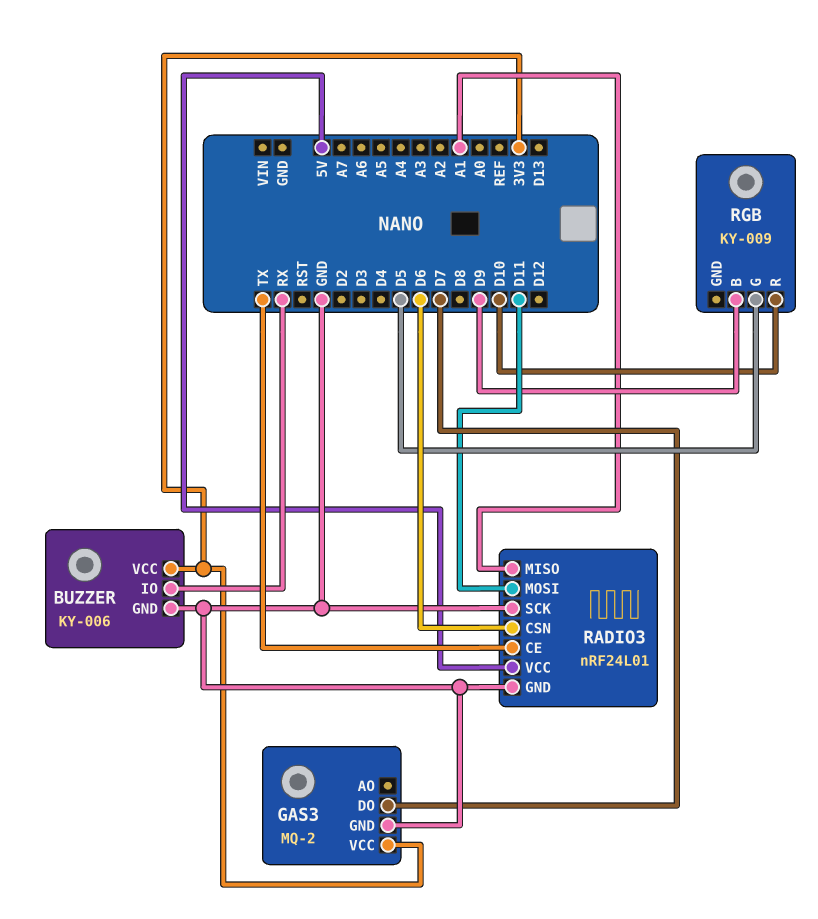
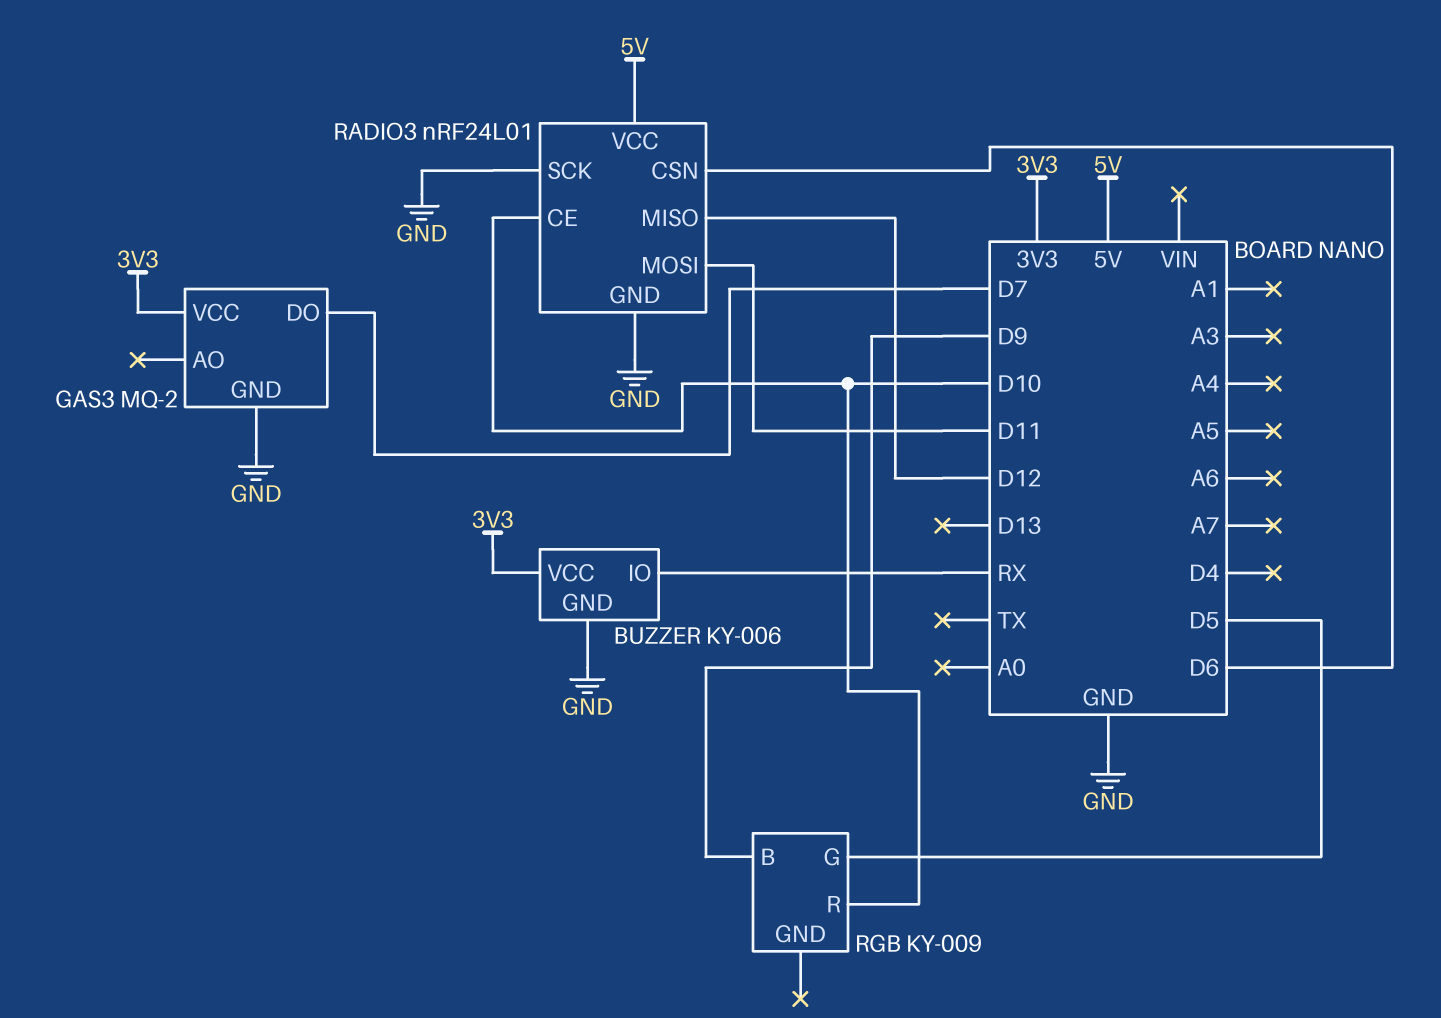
RADIO3 pin CE: TX -> D10
RADIO3 pin MISO: A1 -> D12

